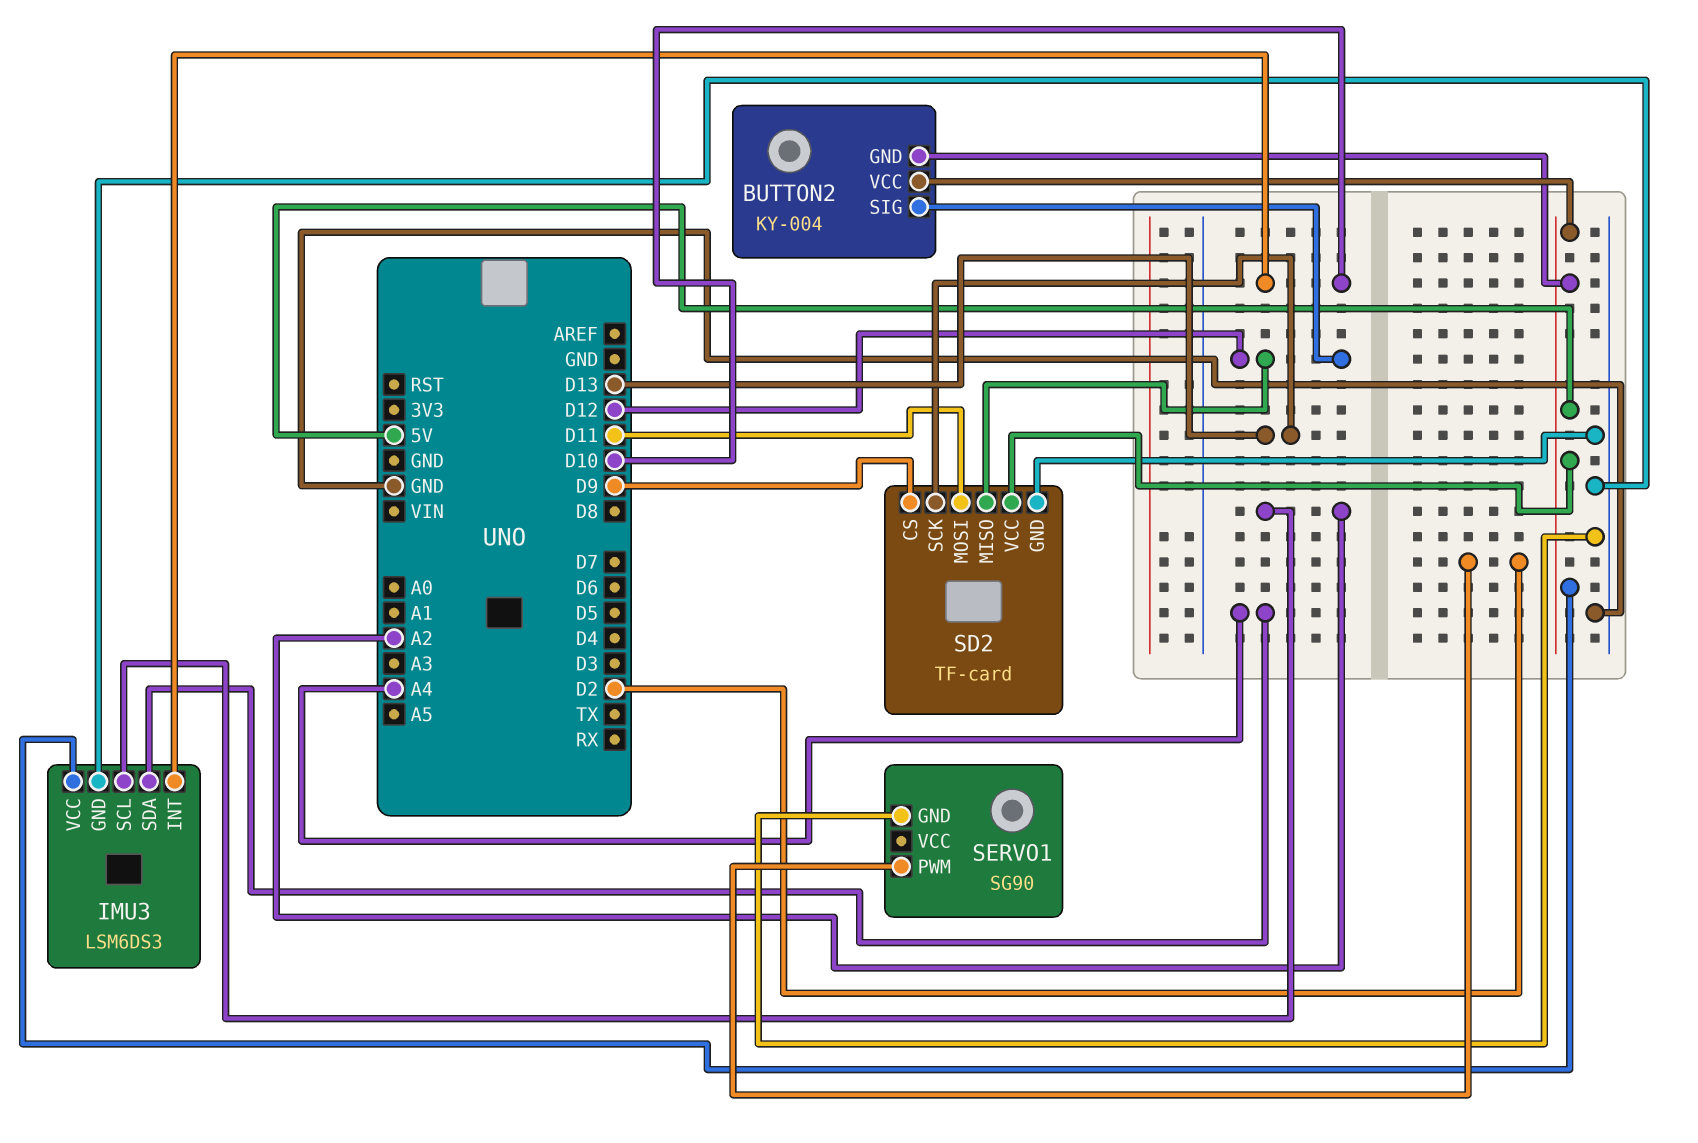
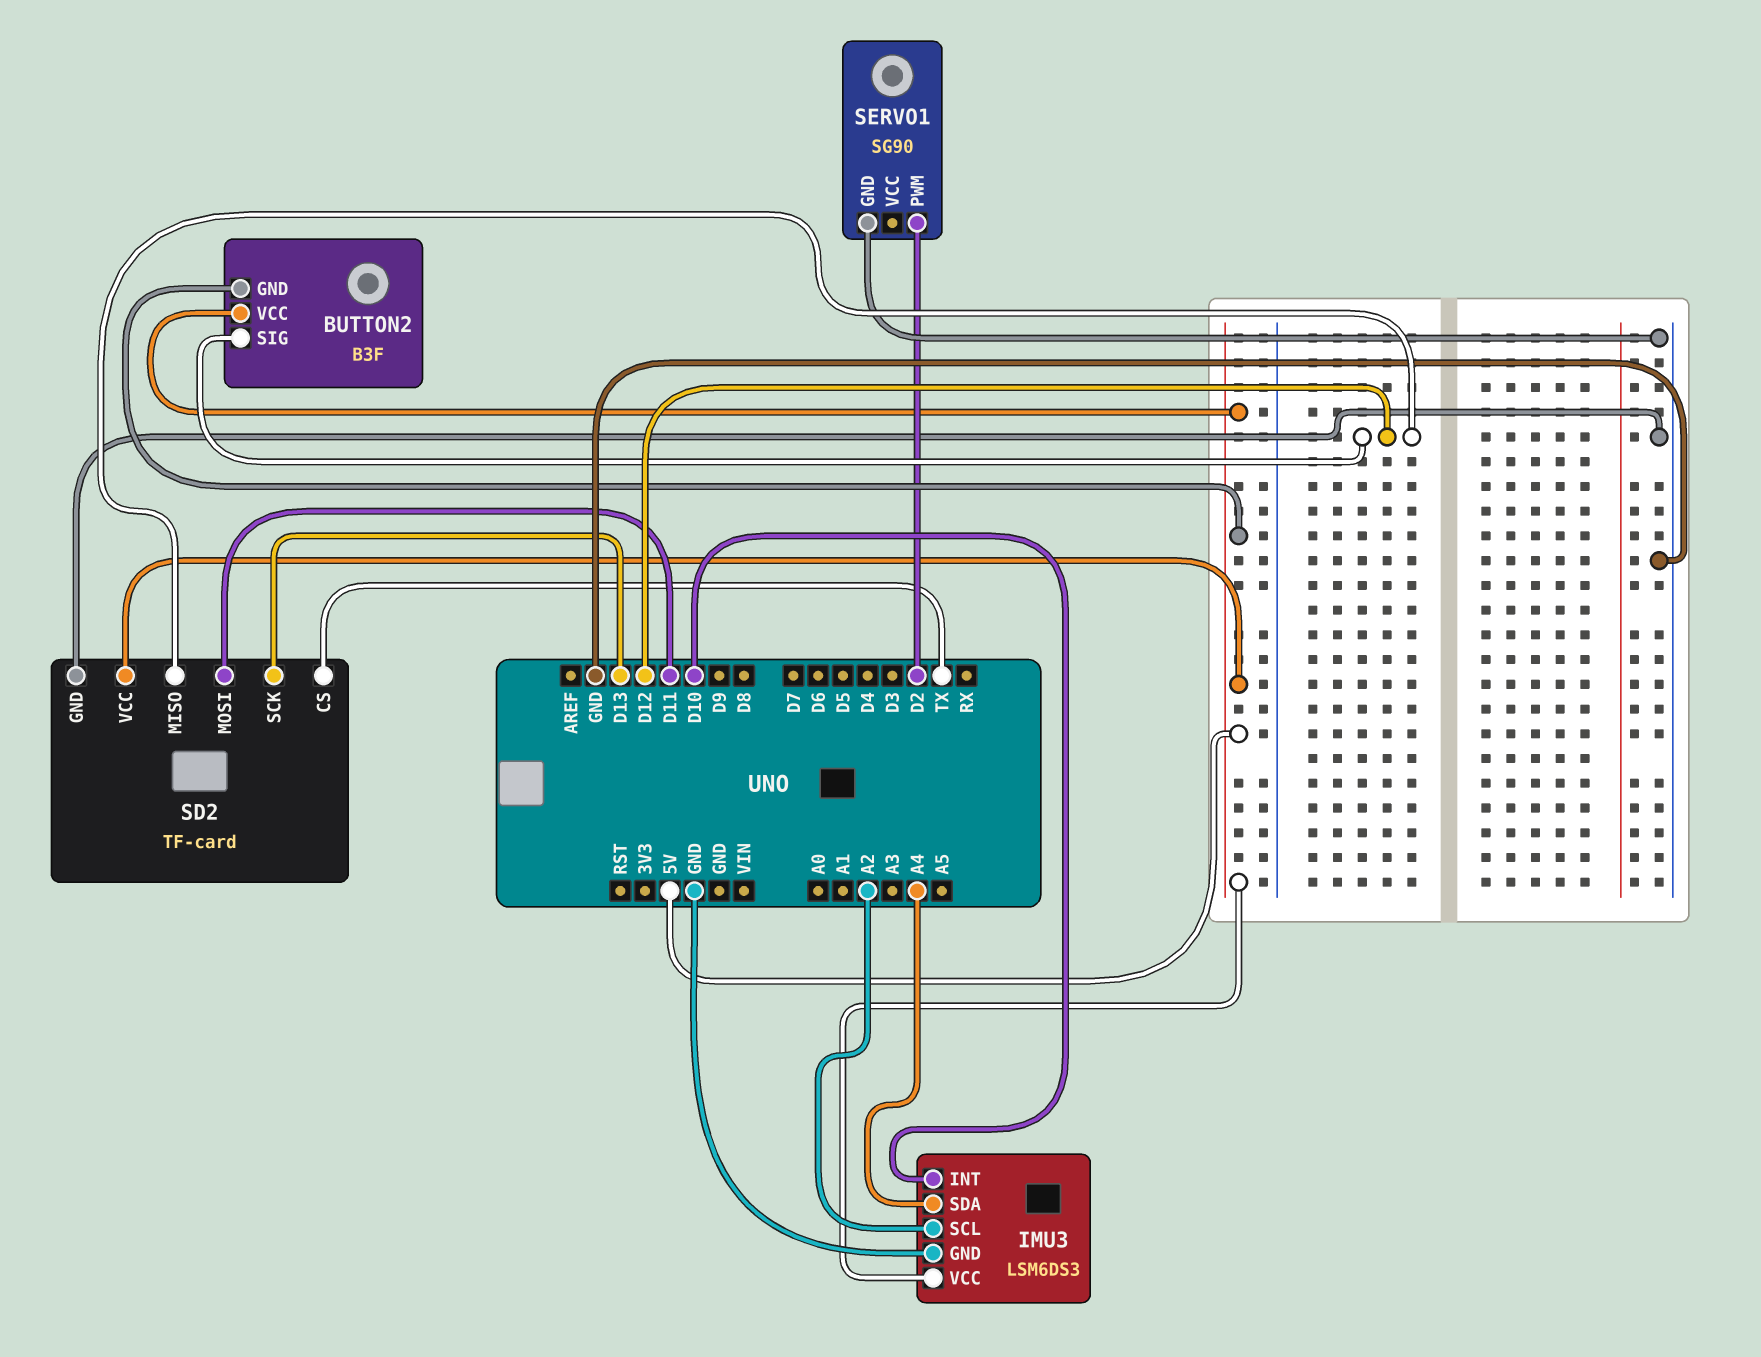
BUTTON2: KY-004 -> B3F
SD2 pin CS: D9 -> TX

